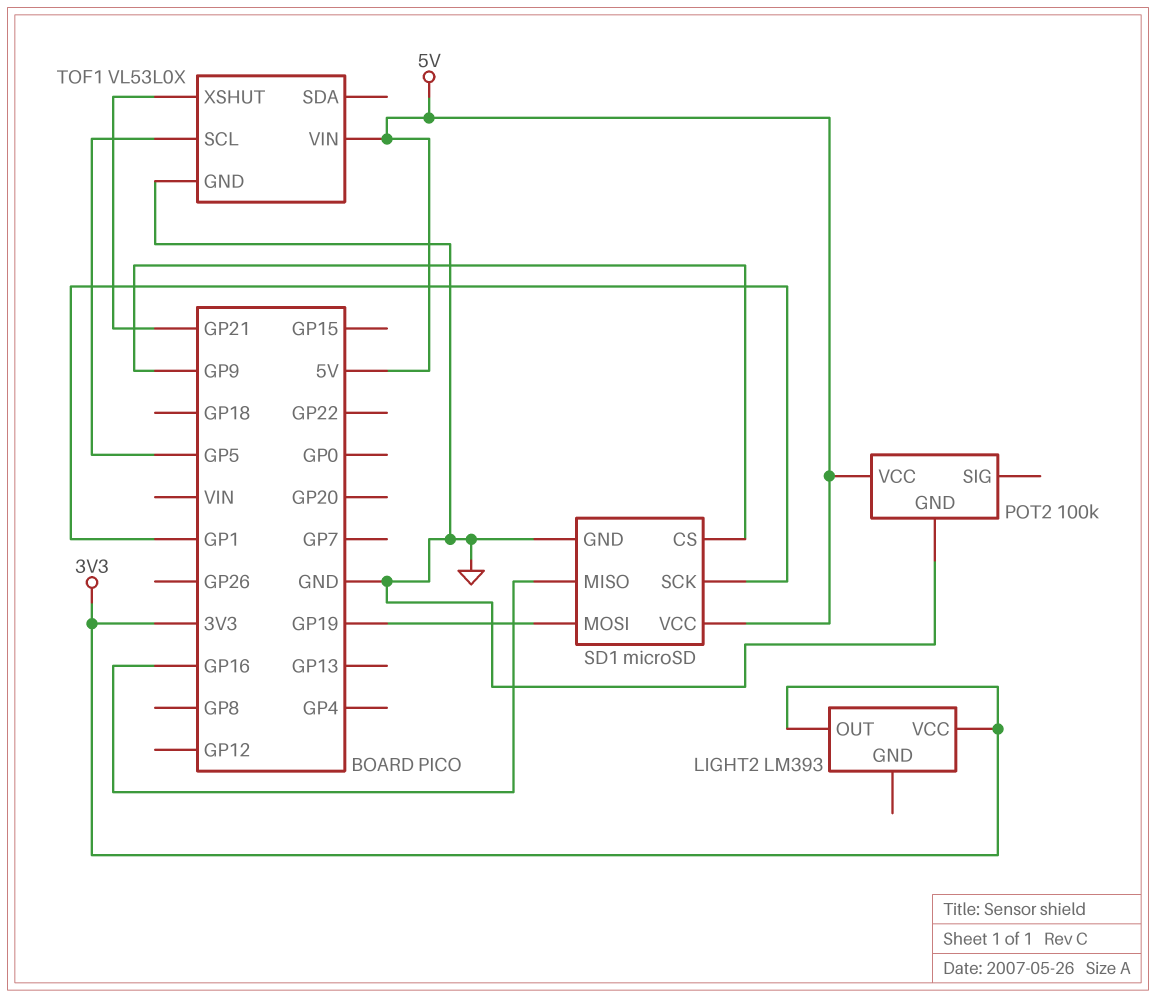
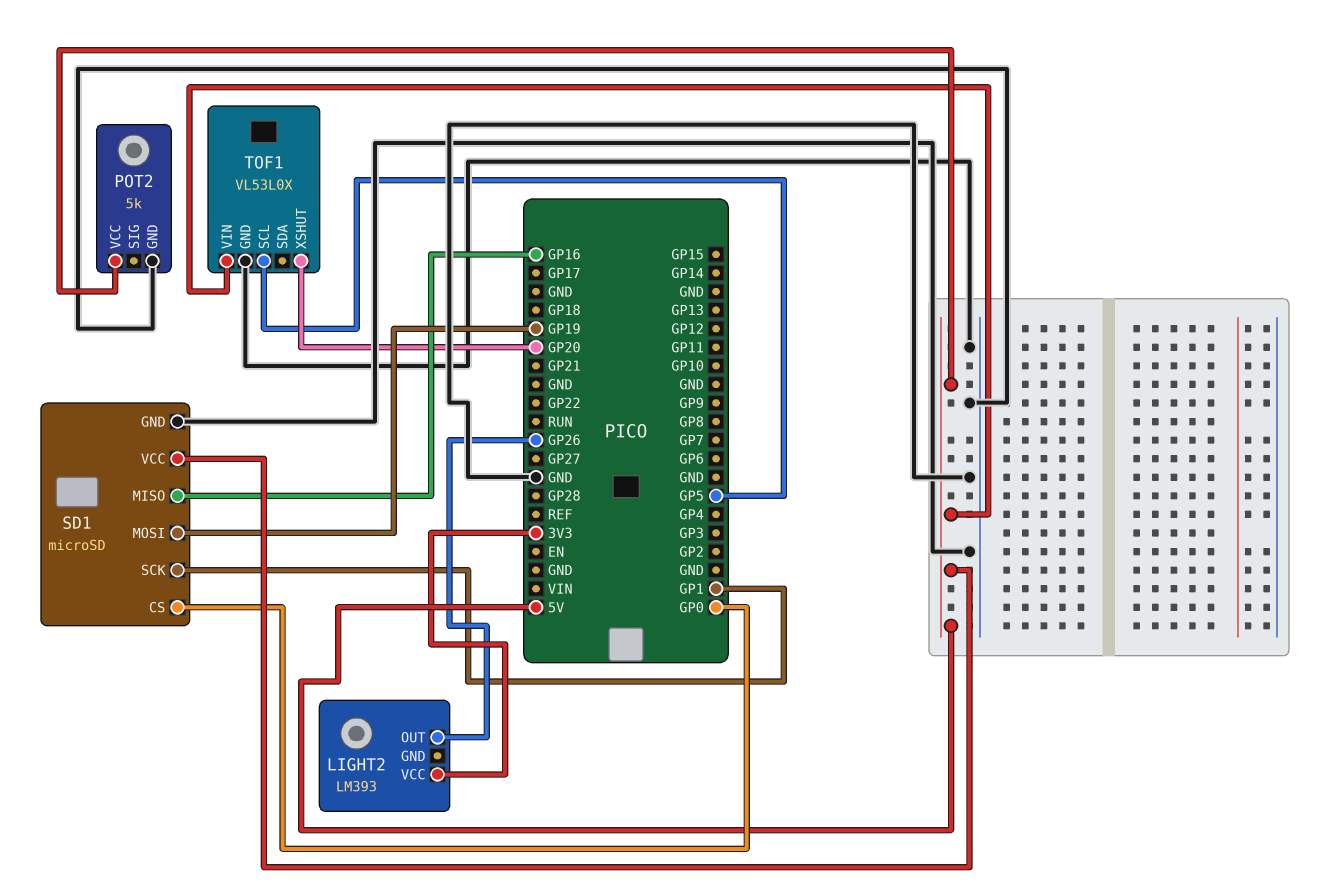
LIGHT2 pin OUT: 3V3 -> GP26
POT2: 100k -> 5k
SD1 pin CS: GP9 -> GP0
TOF1 pin XSHUT: GP21 -> GP20

